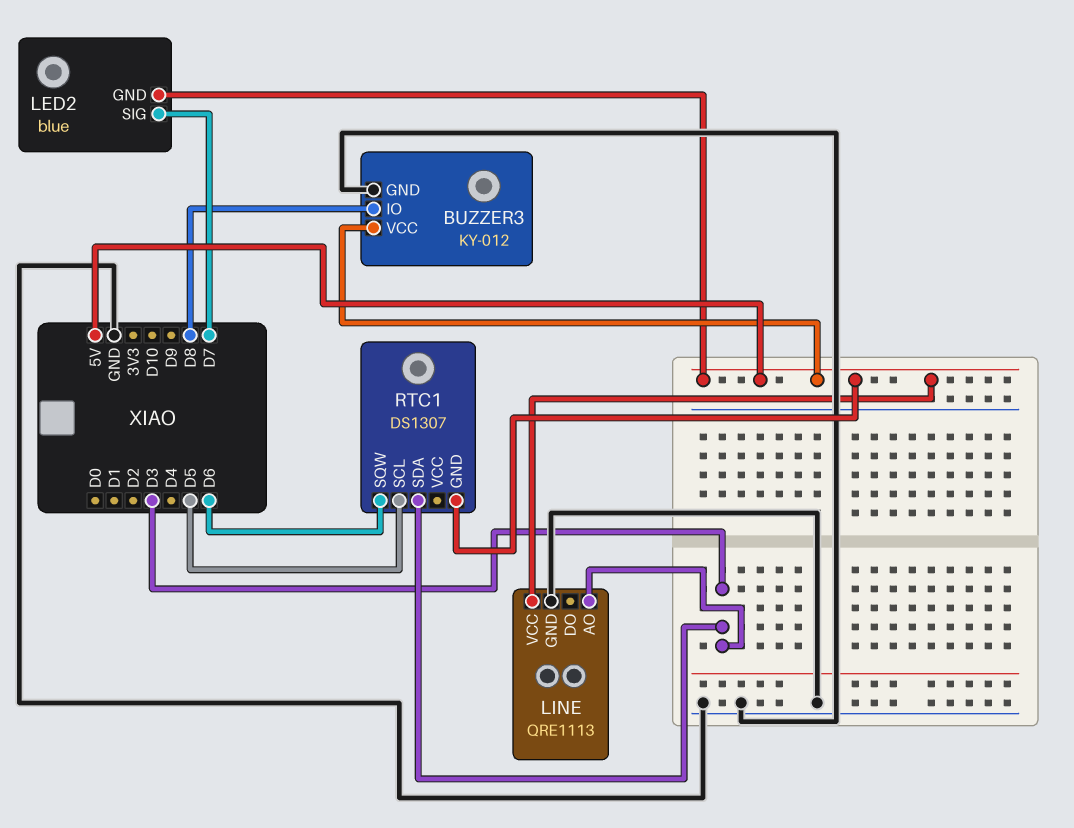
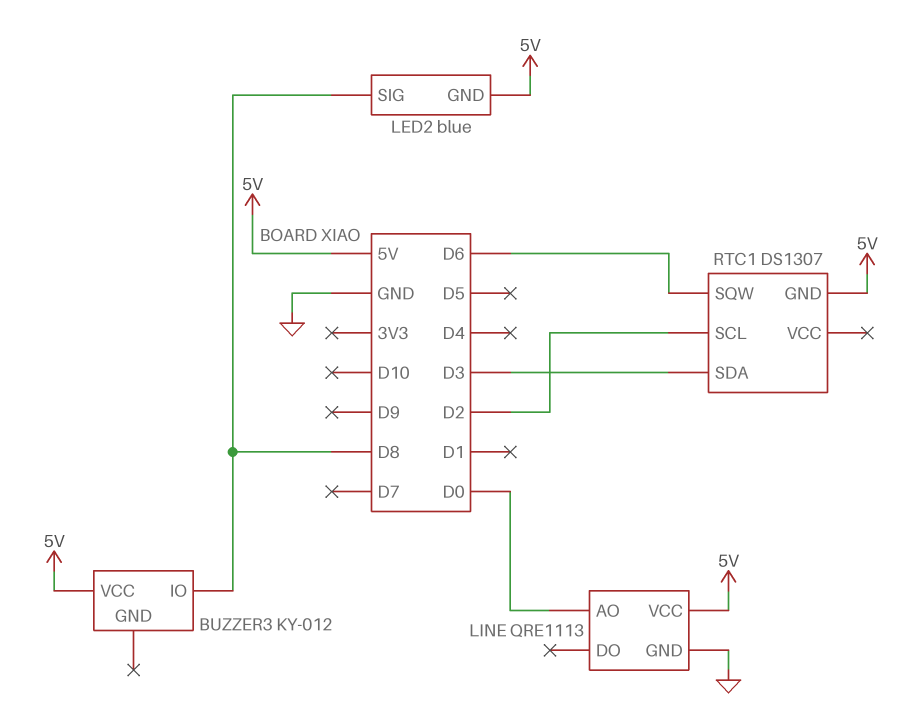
BUZZER3 pin GND: GND -> none
LED2 pin SIG: D7 -> D8
LINE pin AO: D3 -> D0
RTC1 pin SCL: D5 -> D2

